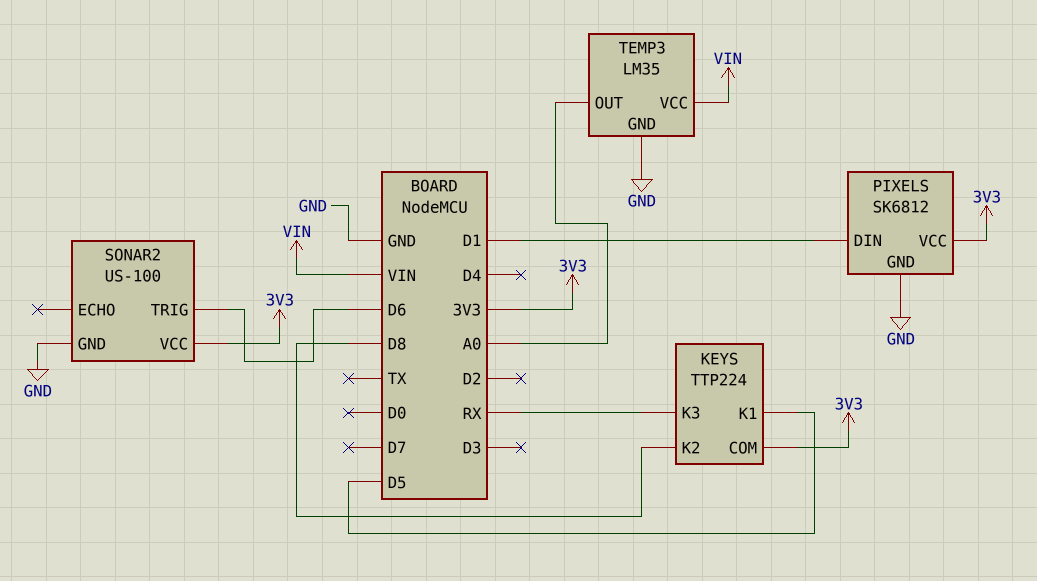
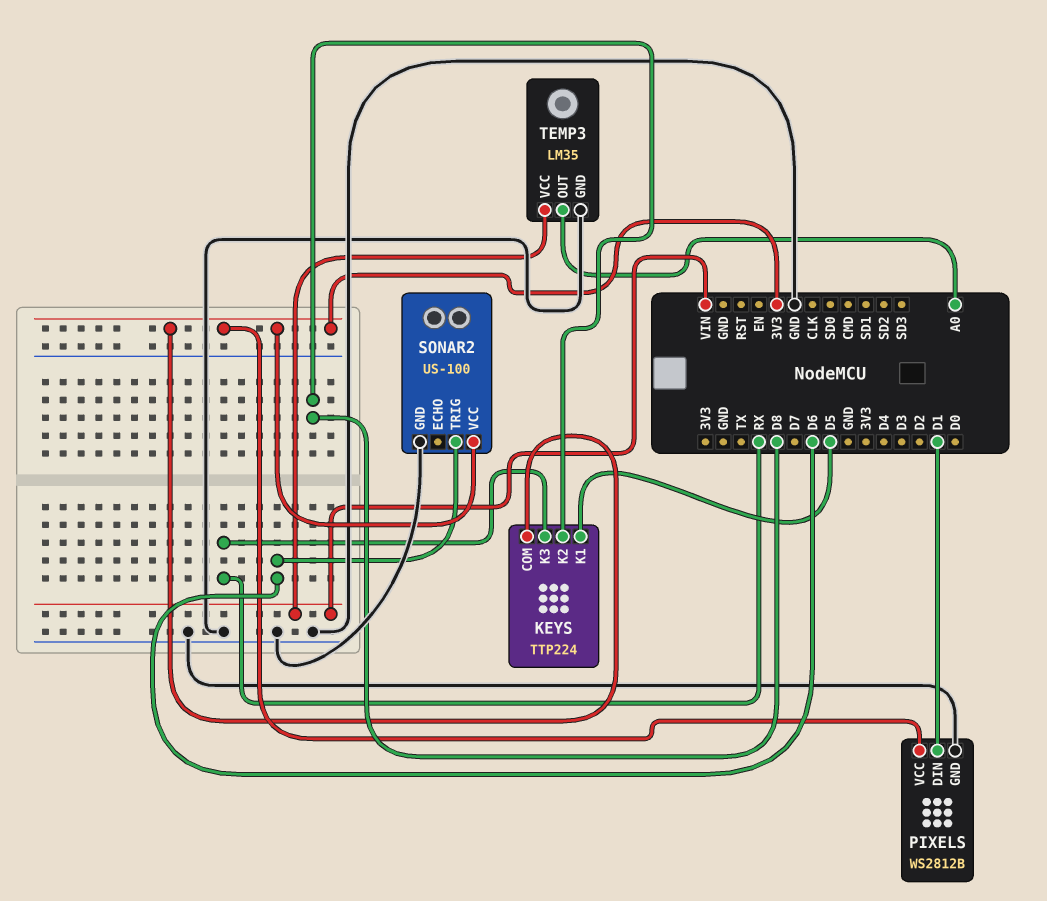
PIXELS: SK6812 -> WS2812B

